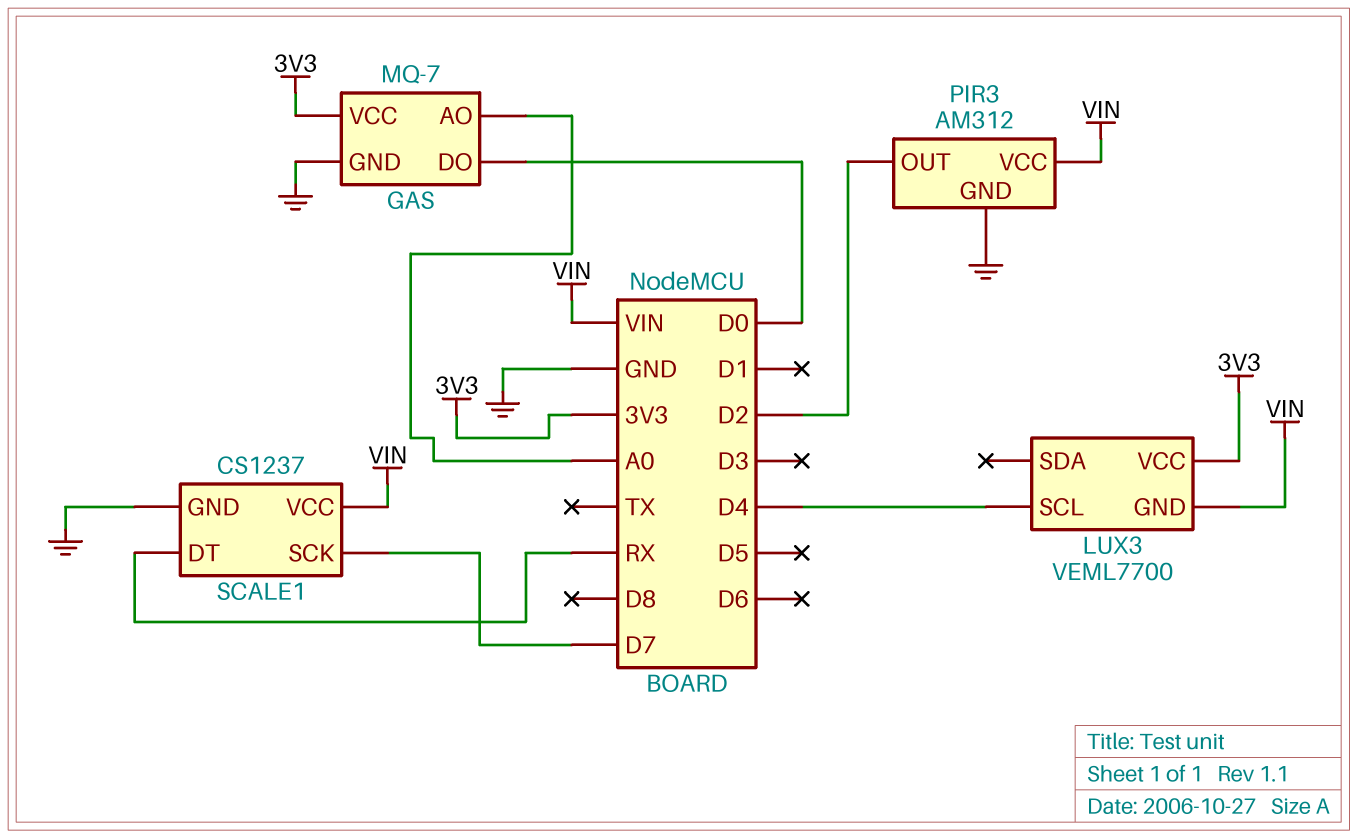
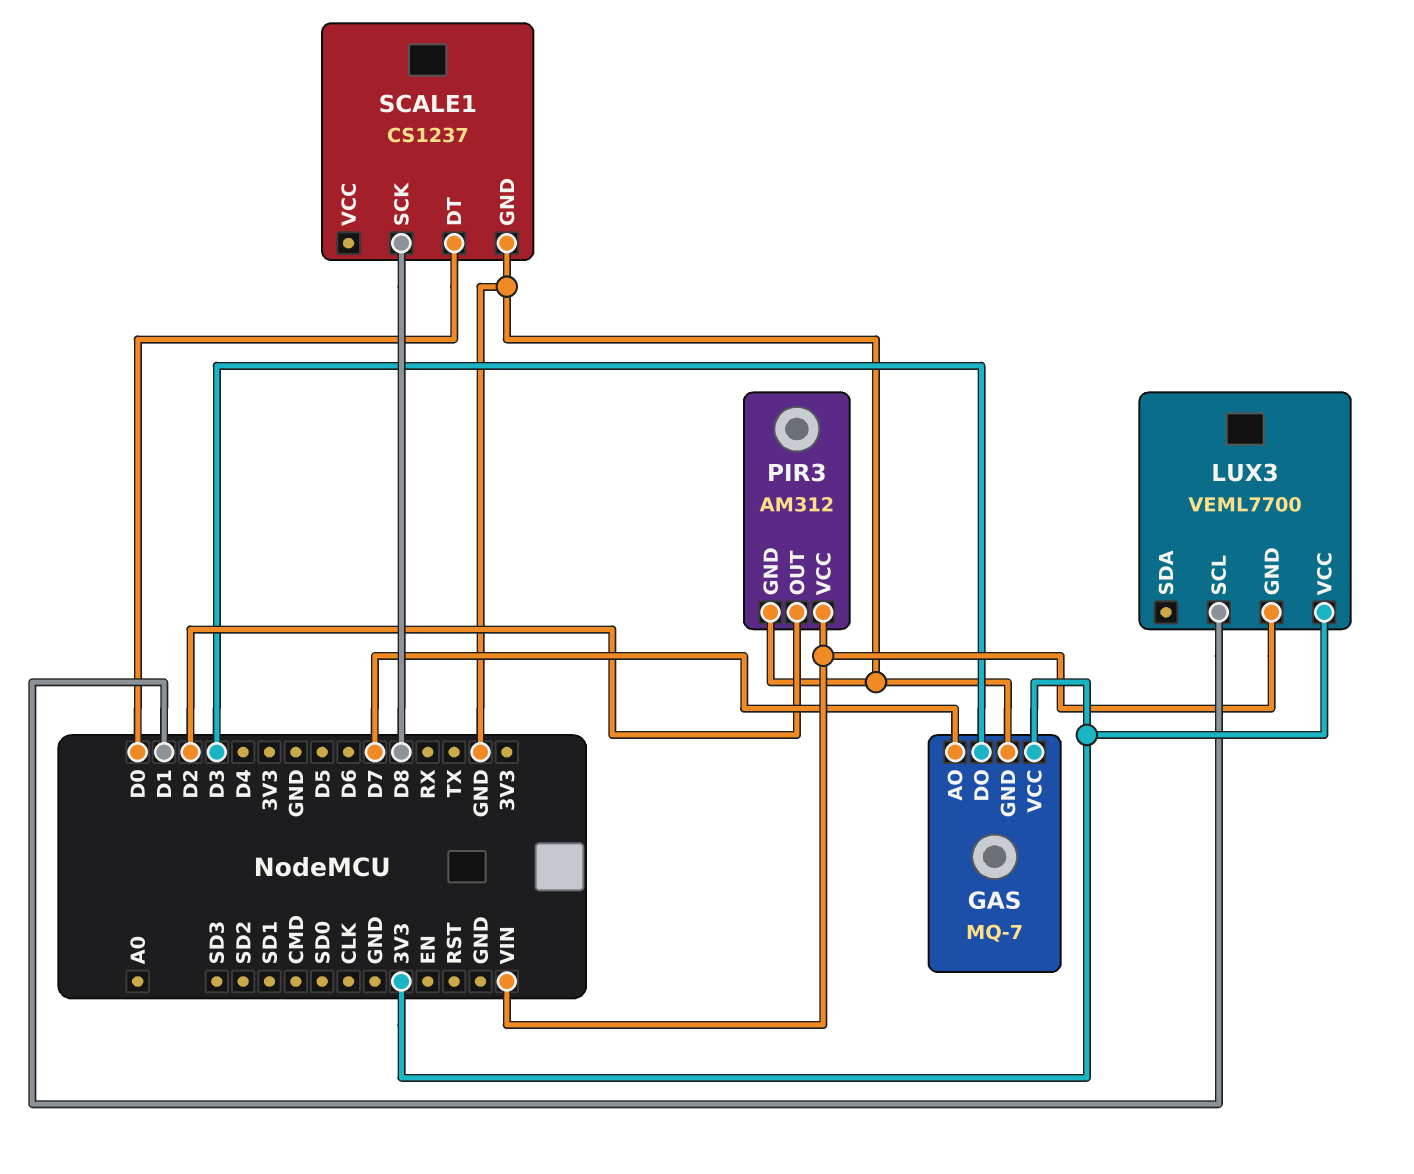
GAS pin AO: A0 -> D7
GAS pin DO: D0 -> D3
LUX3 pin SCL: D4 -> D1
SCALE1 pin DT: RX -> D0
SCALE1 pin SCK: D7 -> D8
SCALE1 pin VCC: VIN -> none

